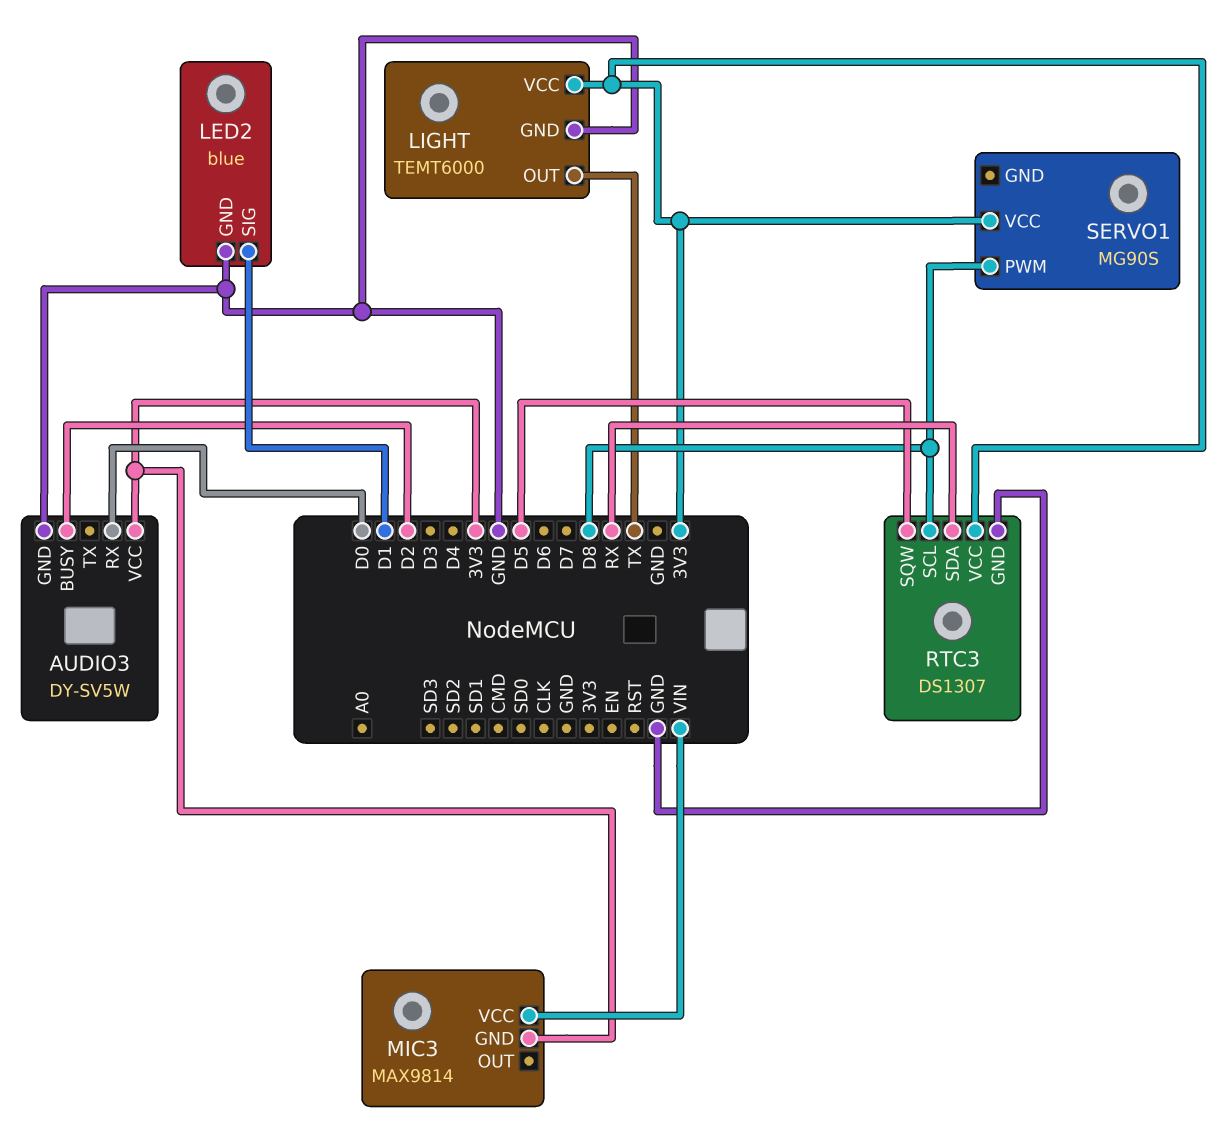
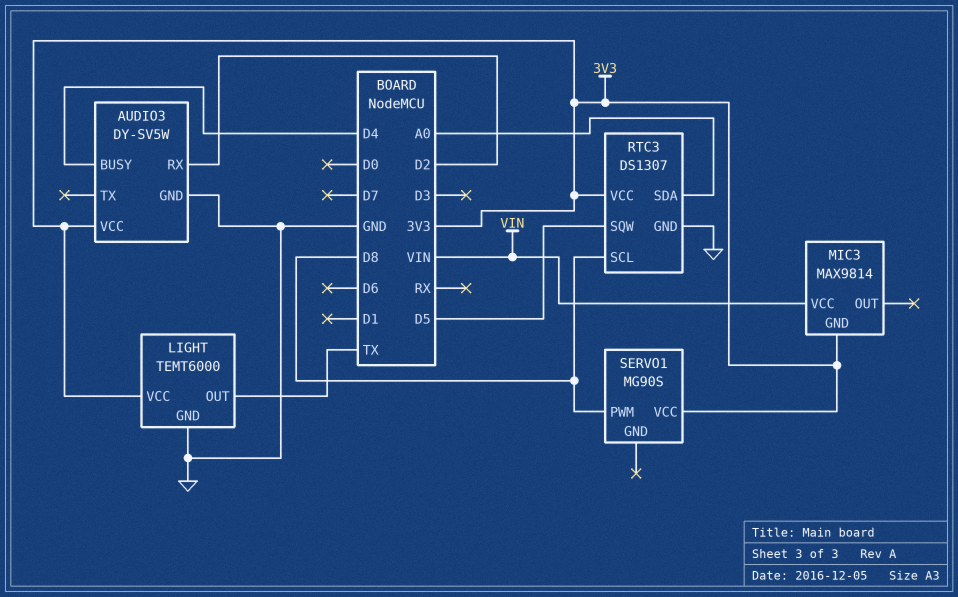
AUDIO3 pin BUSY: D2 -> D4
AUDIO3 pin RX: D0 -> D2
LED2: blue -> none
LED2 pin GND: GND -> none
LED2 pin SIG: D1 -> none
RTC3 pin SDA: RX -> A0

